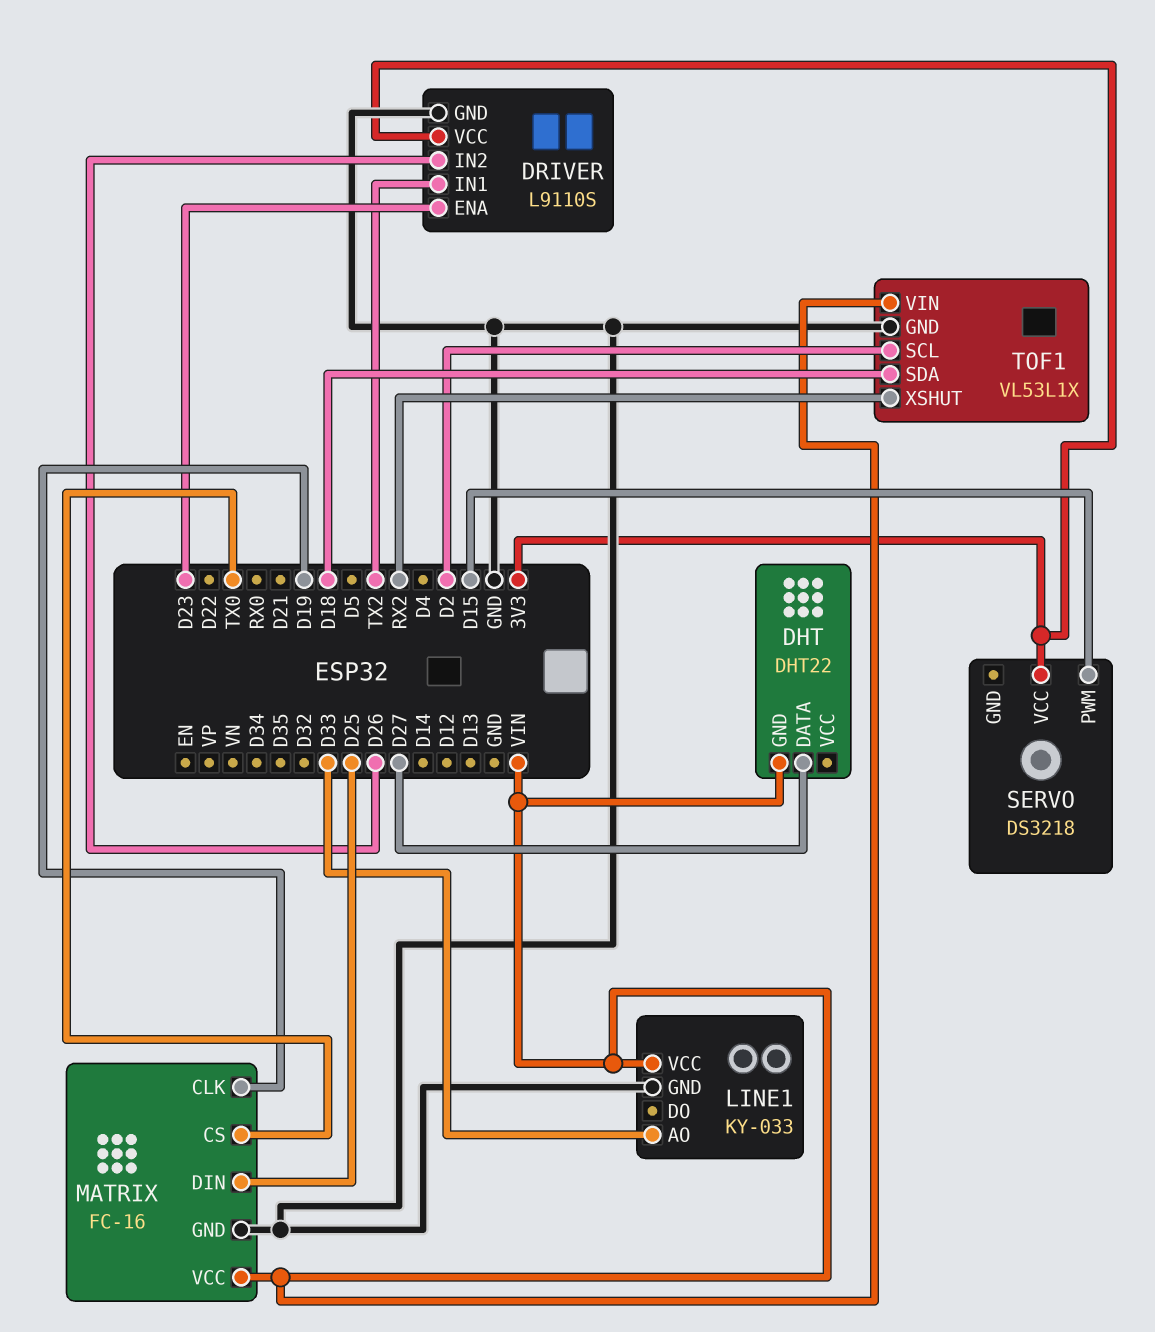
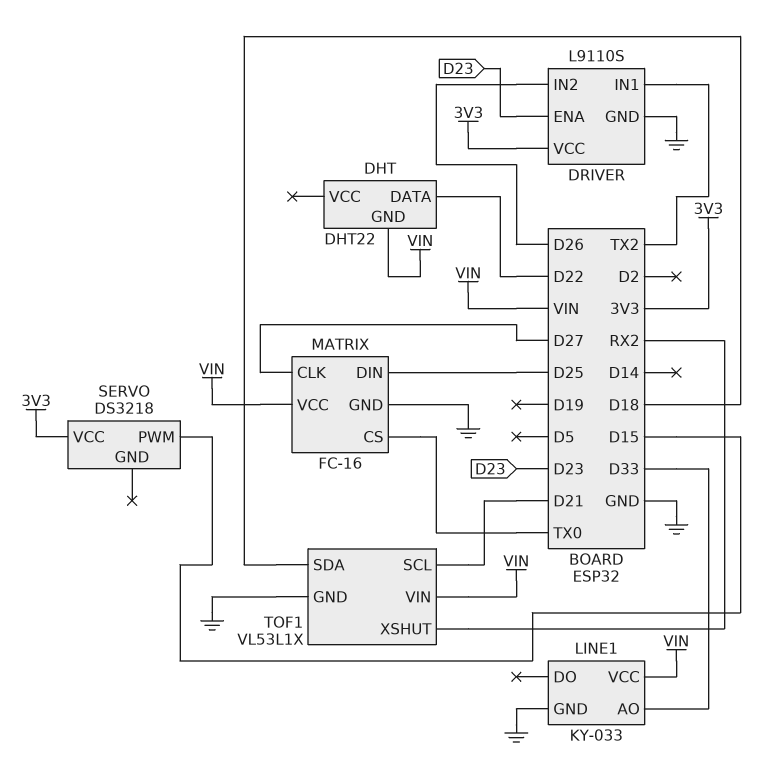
DHT pin DATA: D27 -> D22
MATRIX pin CLK: D19 -> D27
TOF1 pin SCL: D2 -> D21

